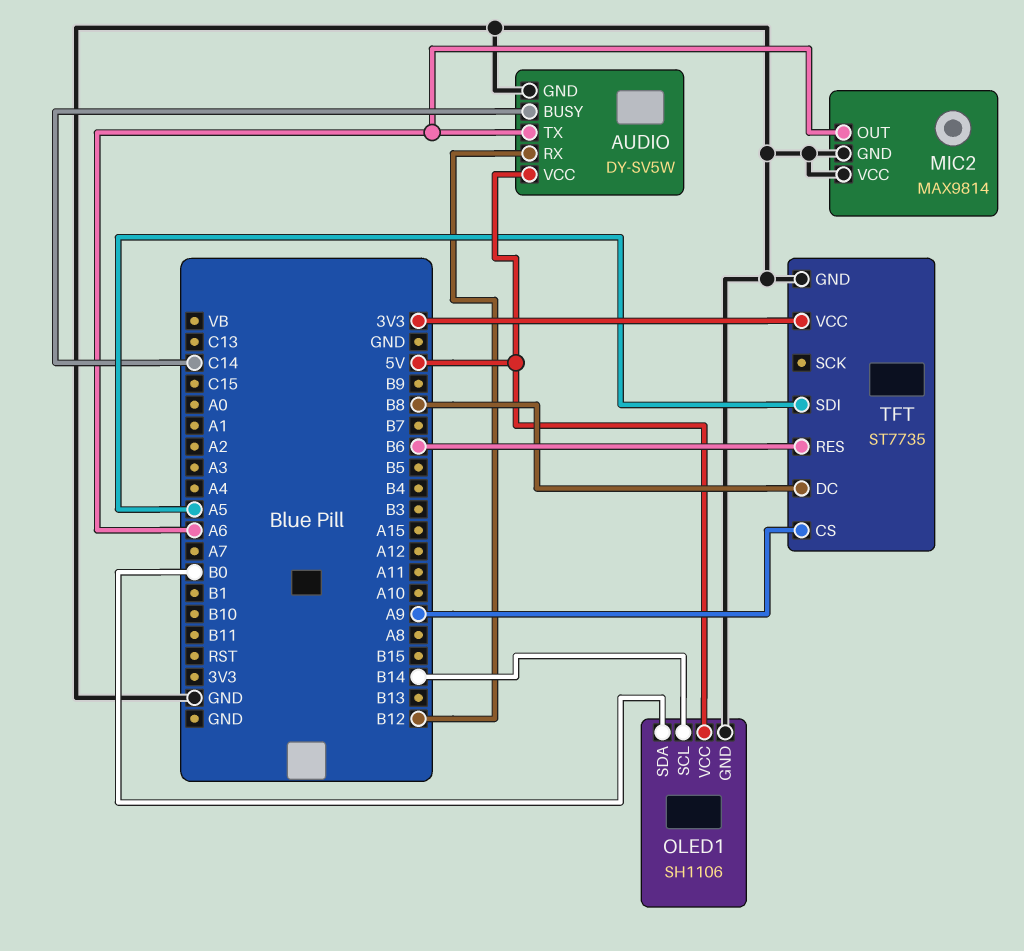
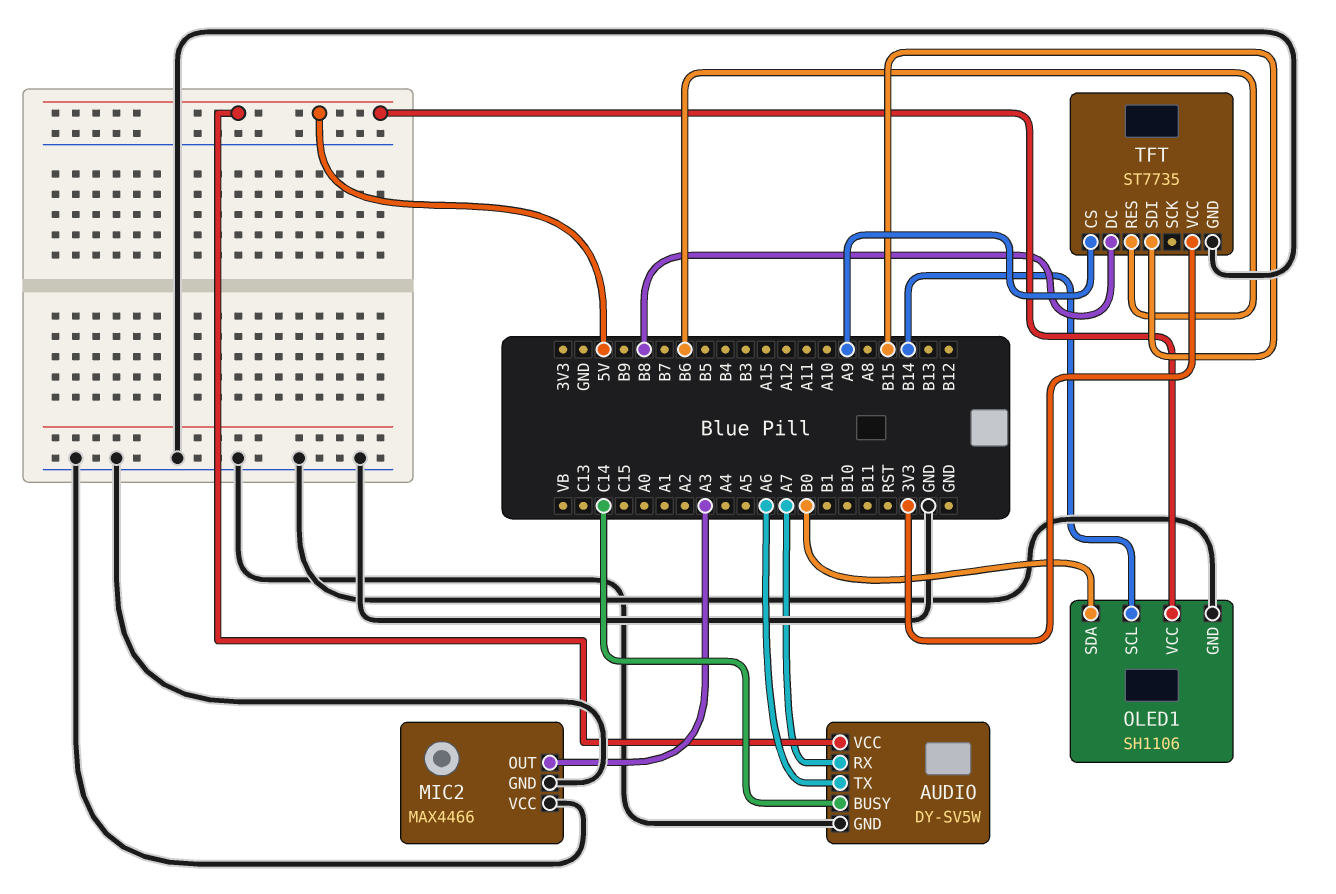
AUDIO pin RX: B12 -> A7
MIC2: MAX9814 -> MAX4466
MIC2 pin OUT: A6 -> A3
TFT pin SDI: A5 -> B15

